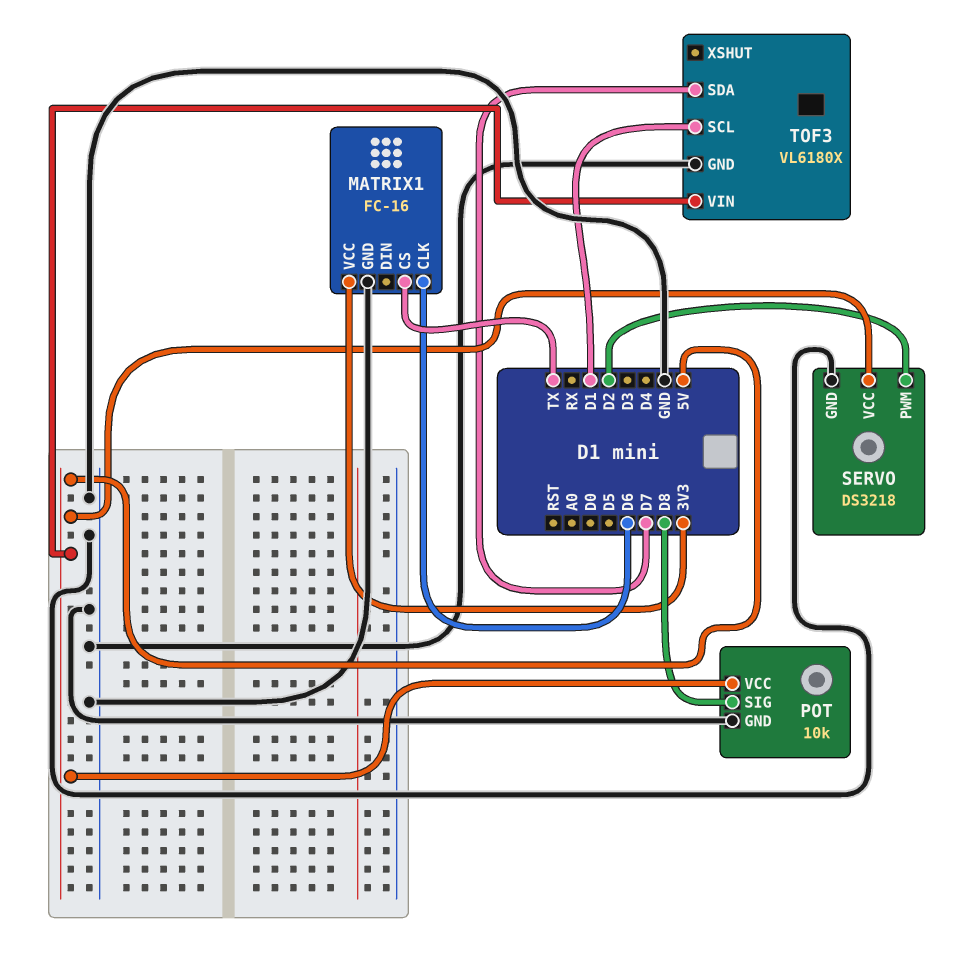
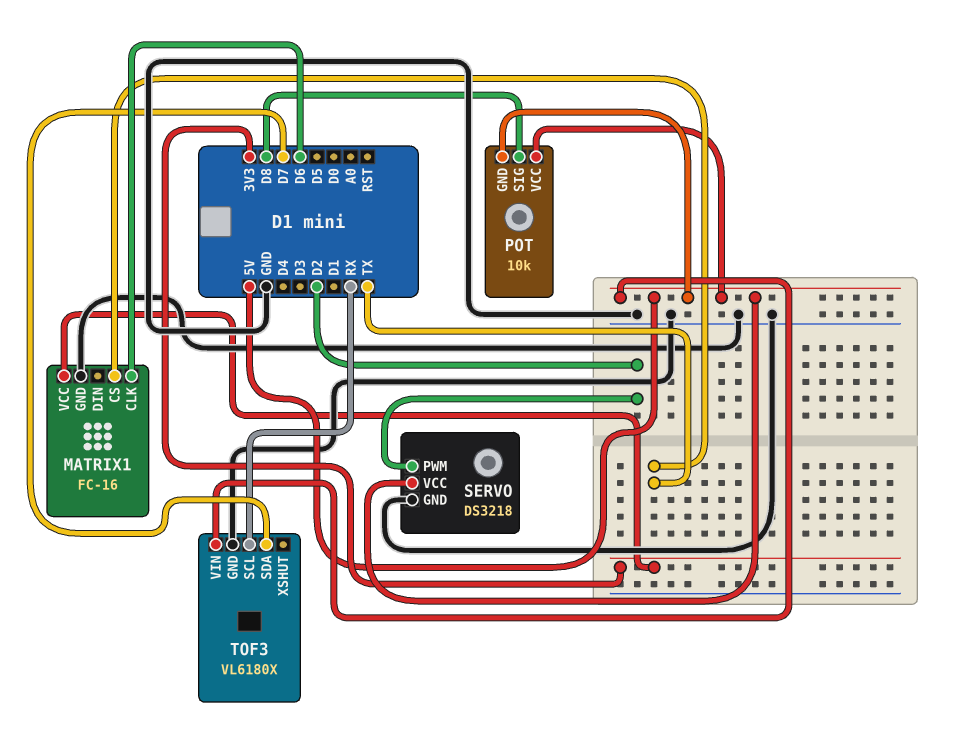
POT pin GND: GND -> 5V
TOF3 pin SCL: D1 -> RX

